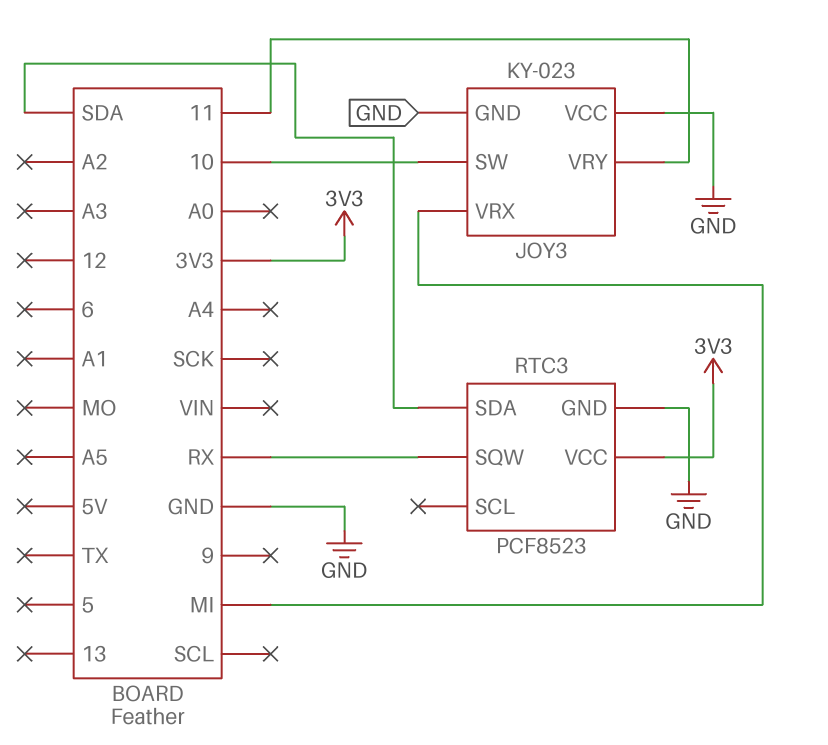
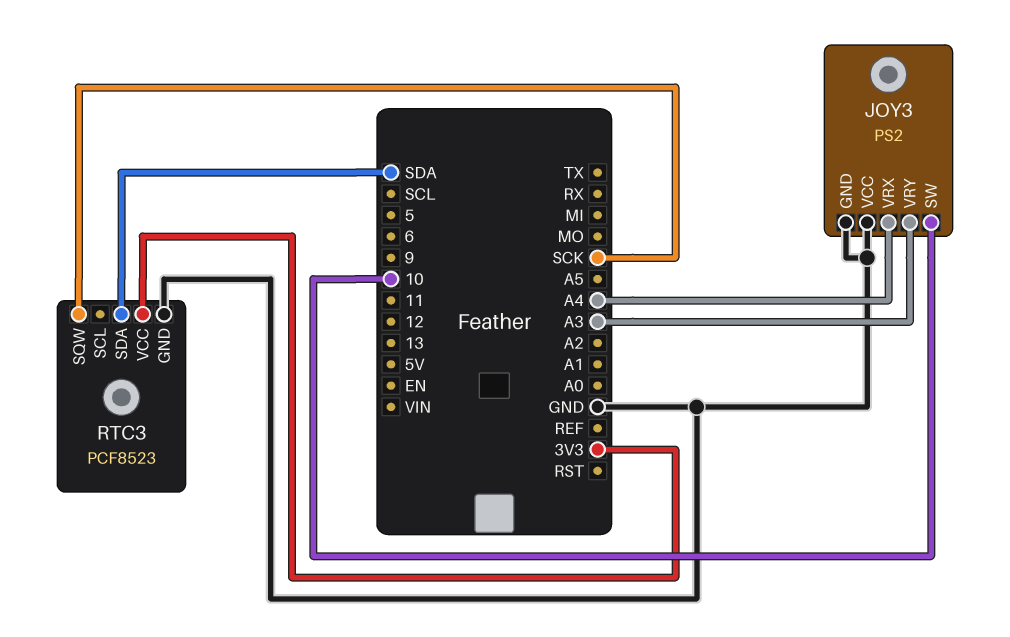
JOY3: KY-023 -> PS2
JOY3 pin VRX: MI -> A4
JOY3 pin VRY: 11 -> A3
RTC3 pin SQW: RX -> SCK

